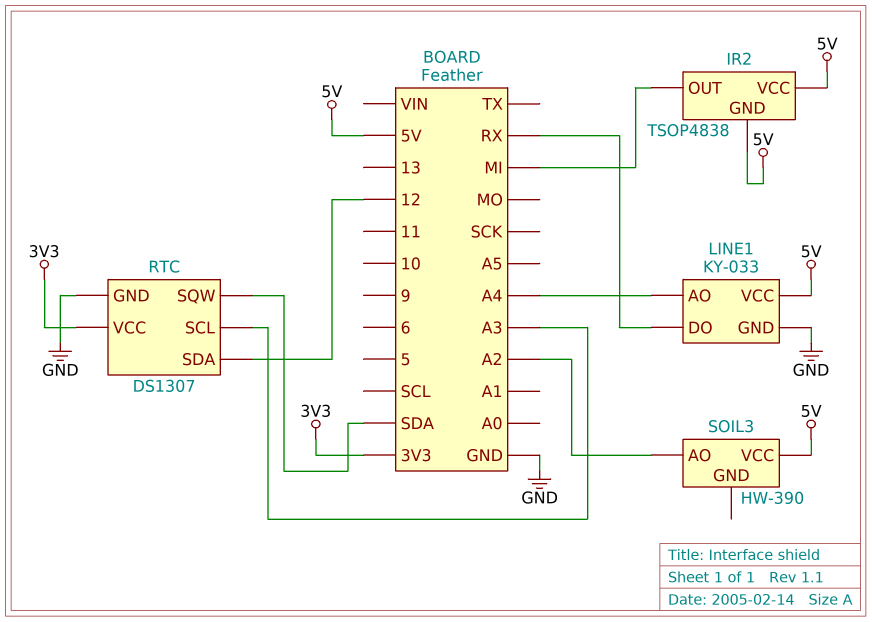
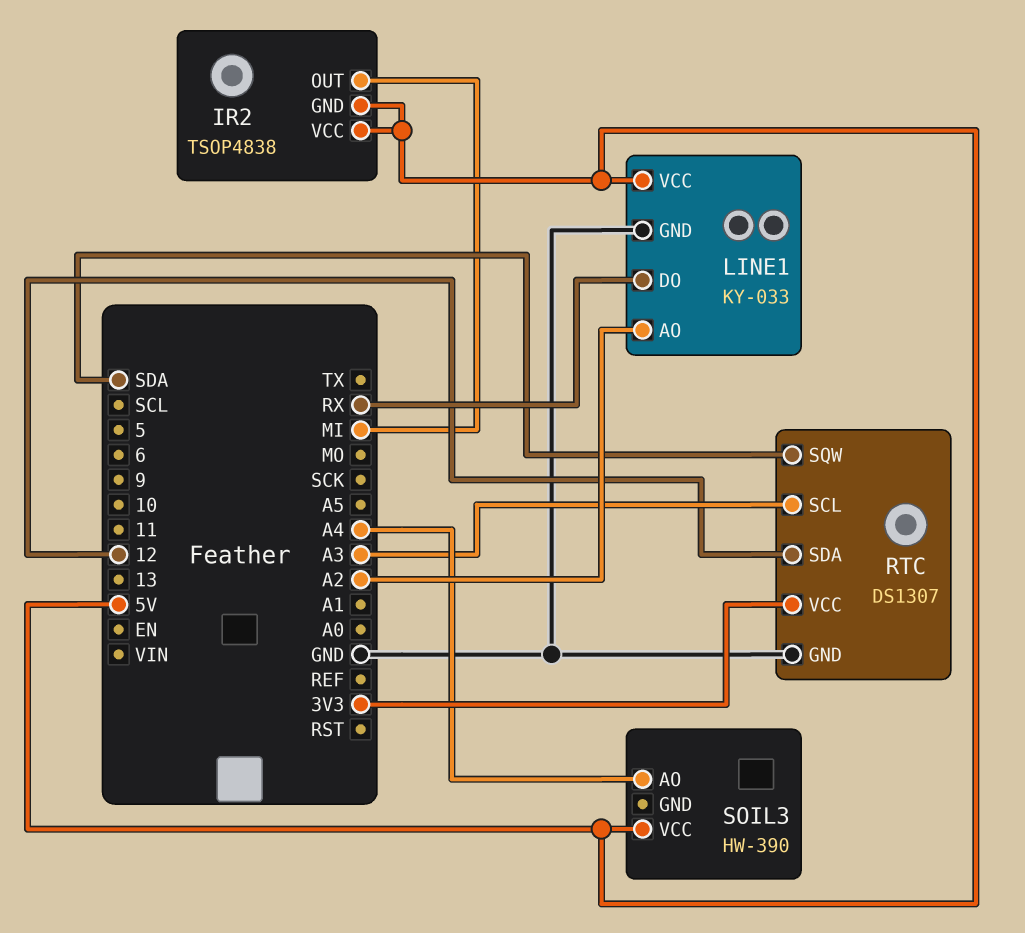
LINE1 pin AO: A4 -> A2
SOIL3 pin AO: A2 -> A4

